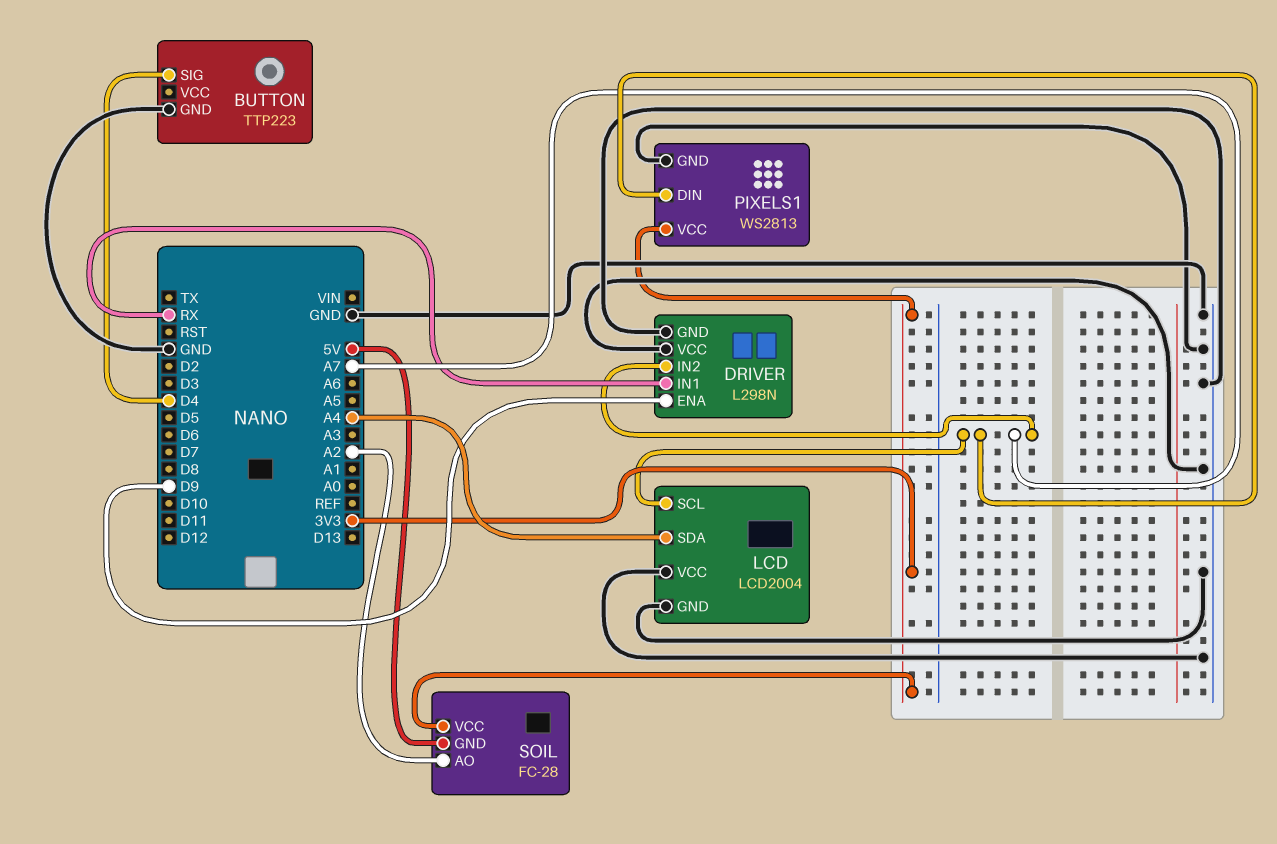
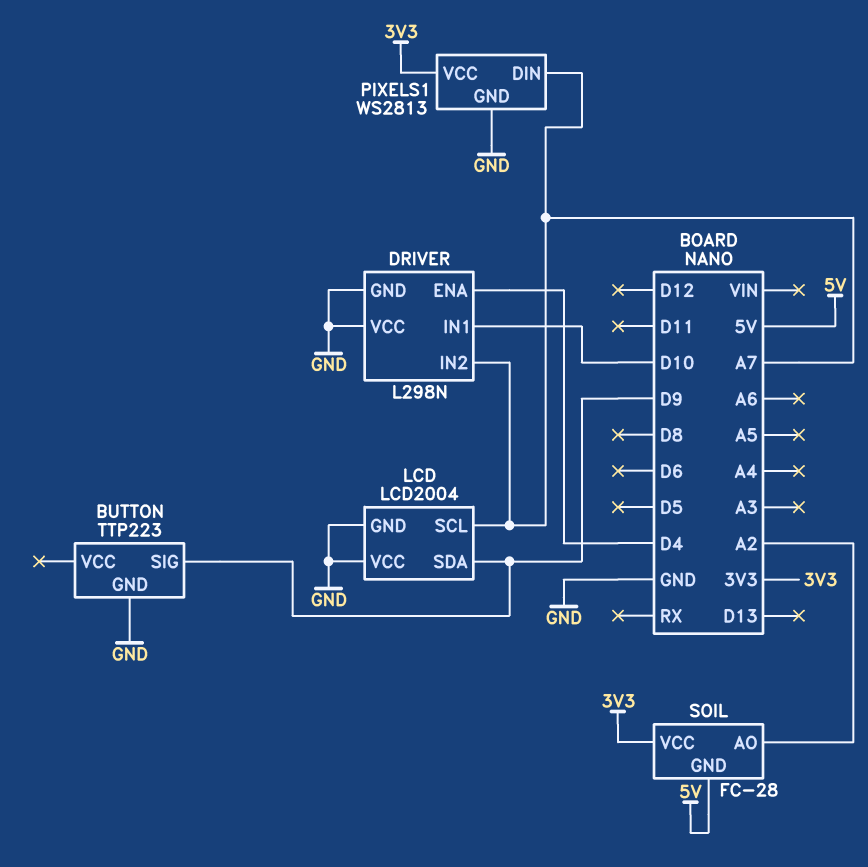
BUTTON pin SIG: D4 -> D9
DRIVER pin ENA: D9 -> D4
DRIVER pin IN1: RX -> D10
LCD pin SDA: A4 -> D9

